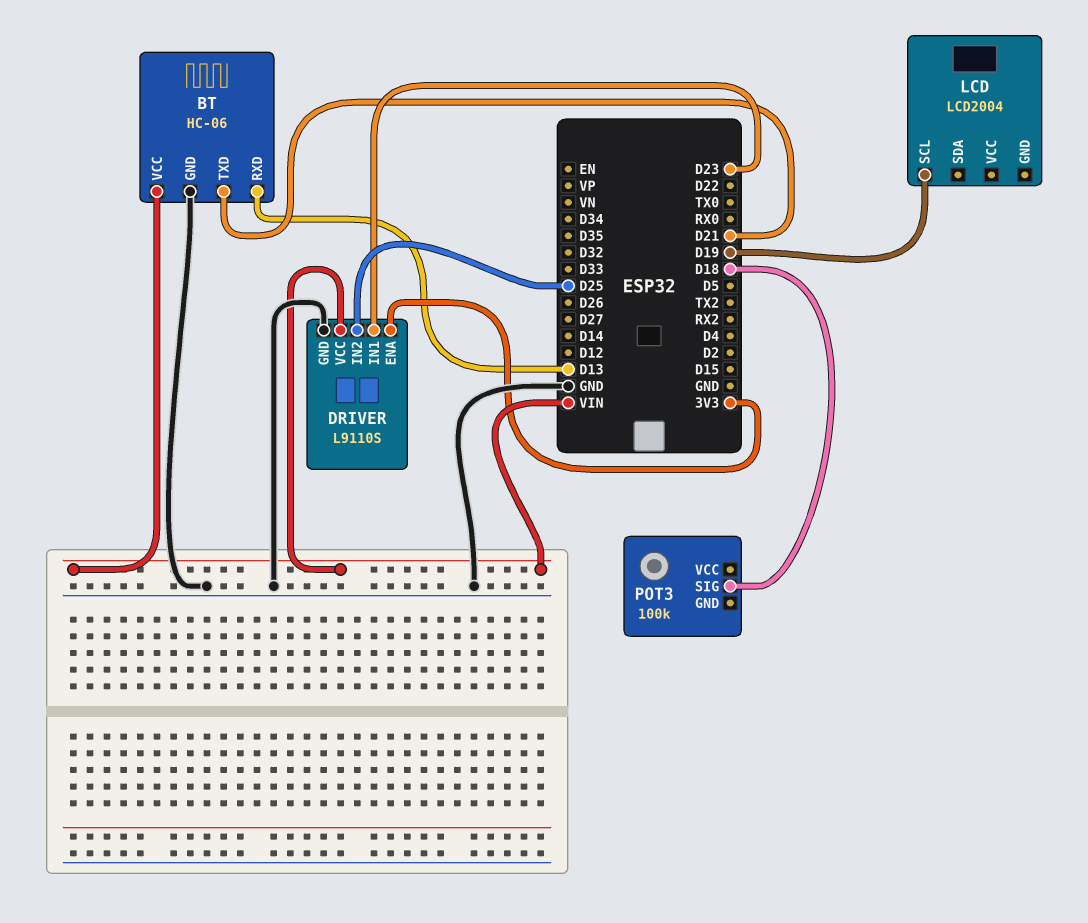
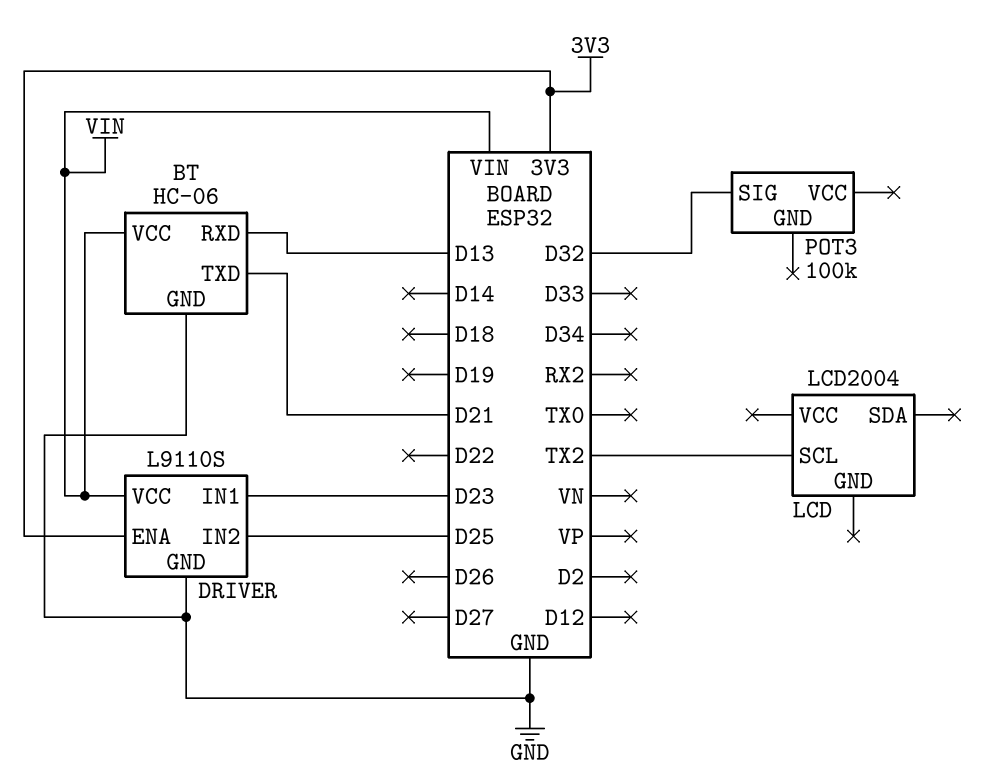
LCD pin SCL: D19 -> TX2
POT3 pin SIG: D18 -> D32

